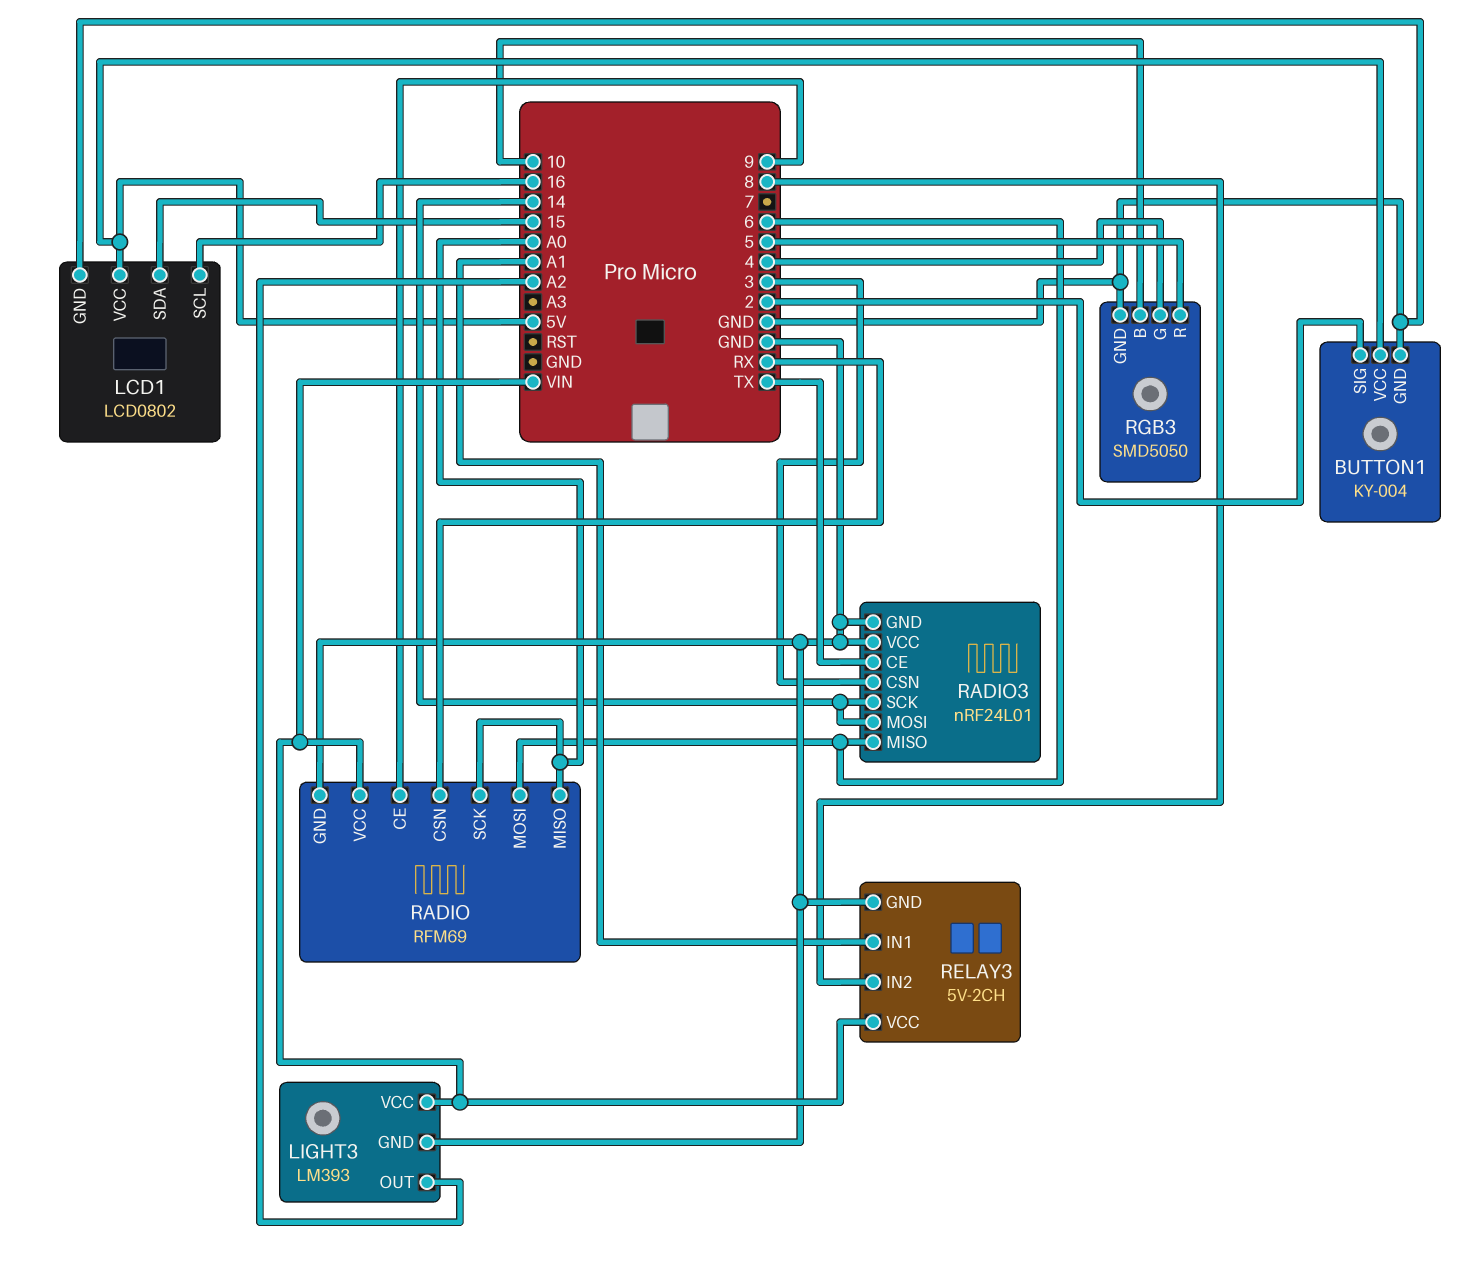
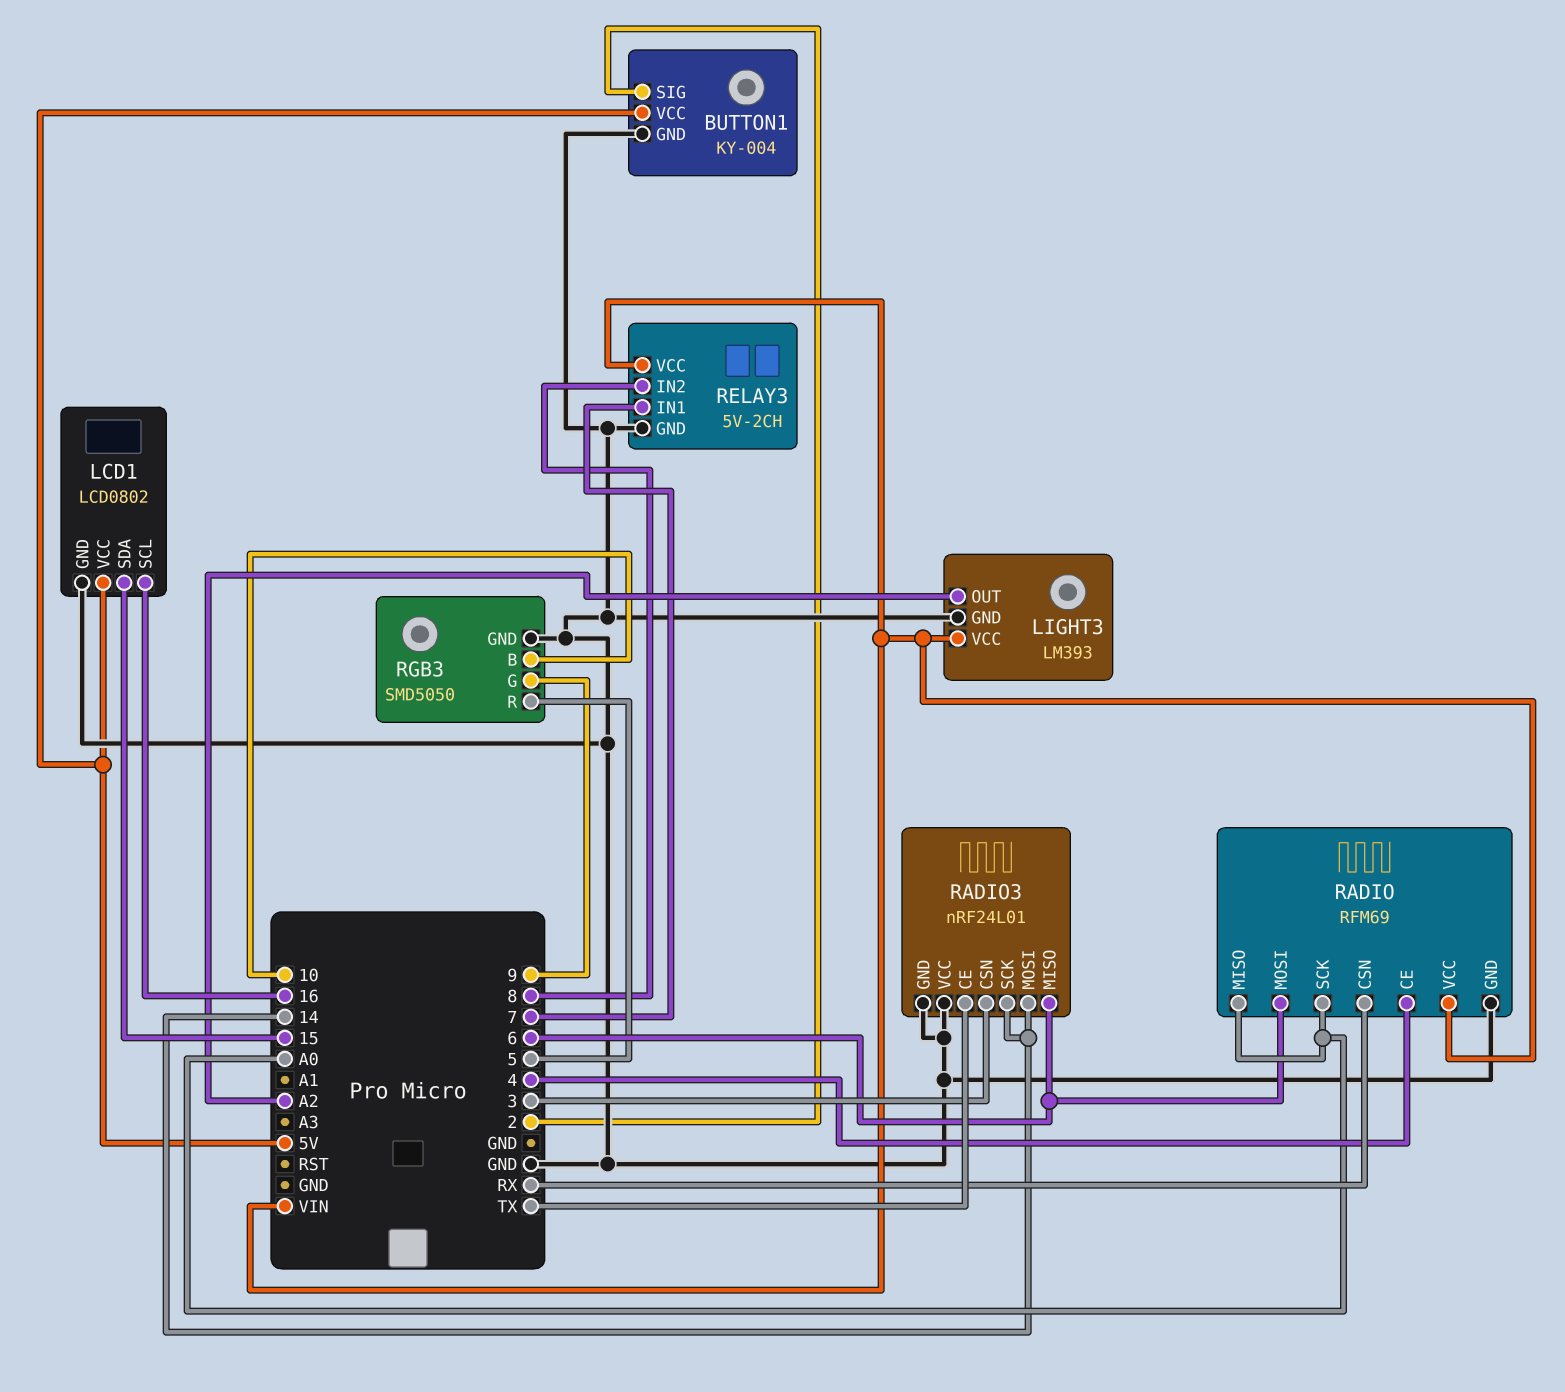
RADIO pin CE: 9 -> 4
RELAY3 pin IN1: A1 -> 7
RGB3 pin G: 4 -> 9

